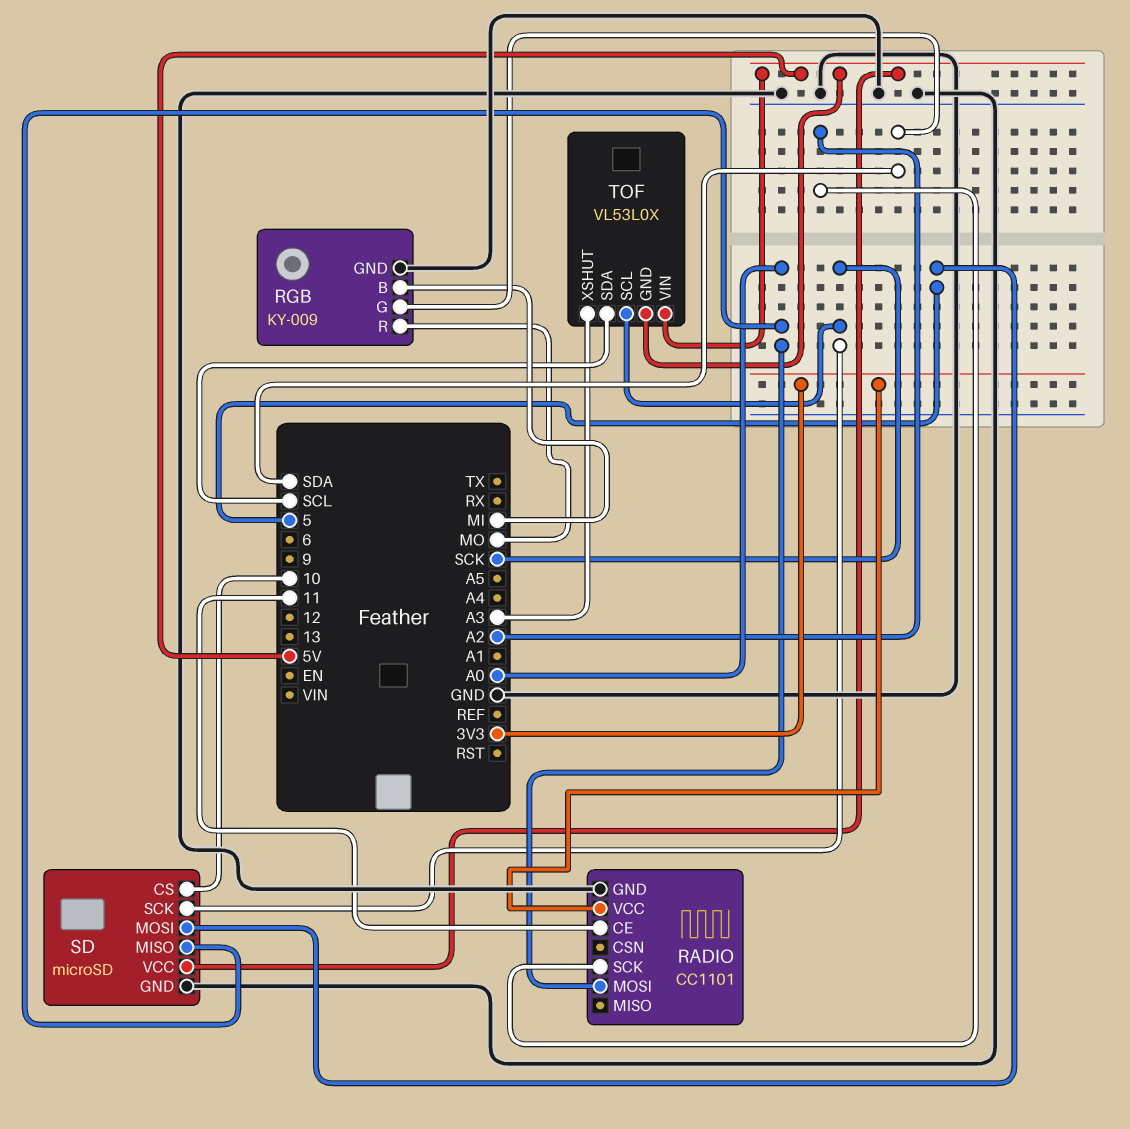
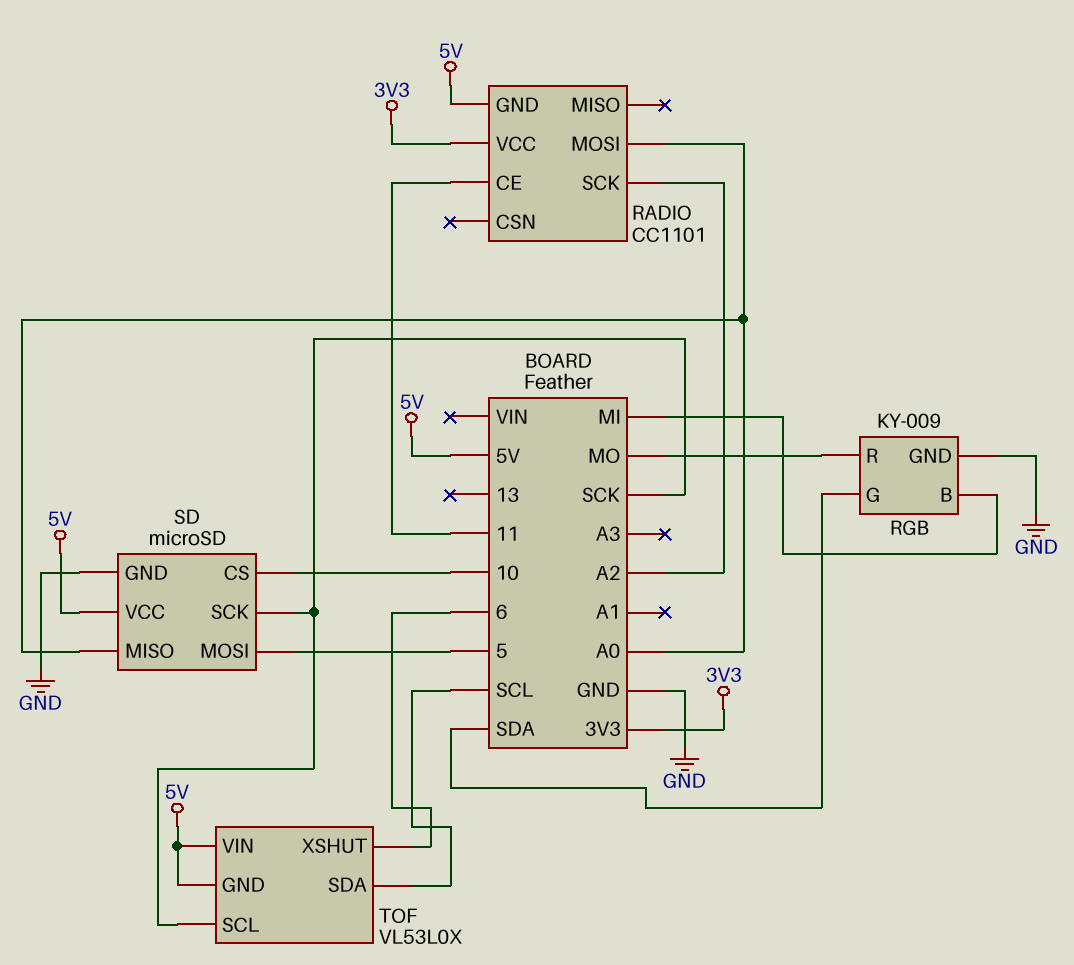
RADIO pin GND: GND -> 5V
TOF pin XSHUT: A3 -> 6

